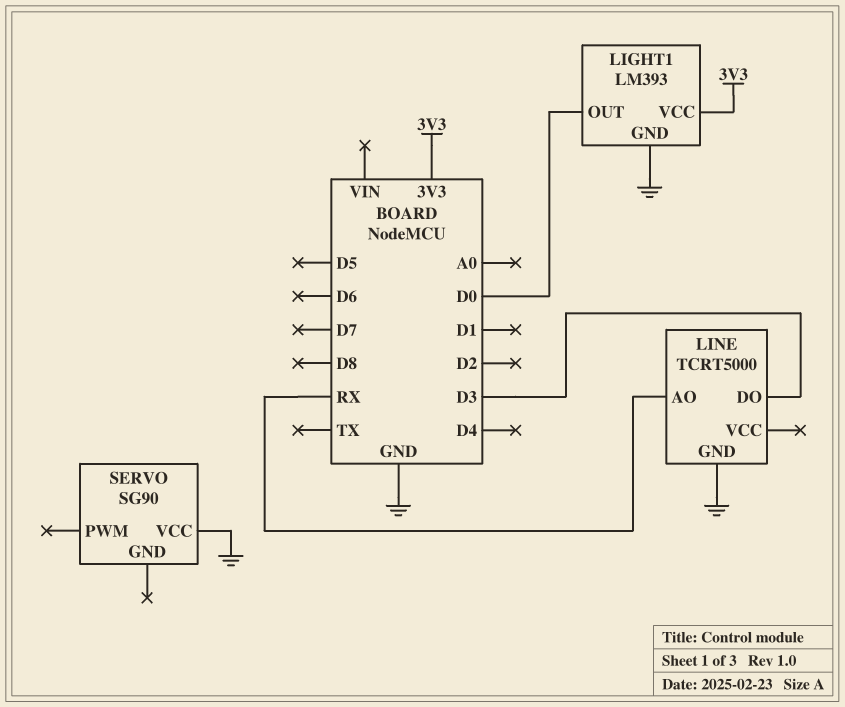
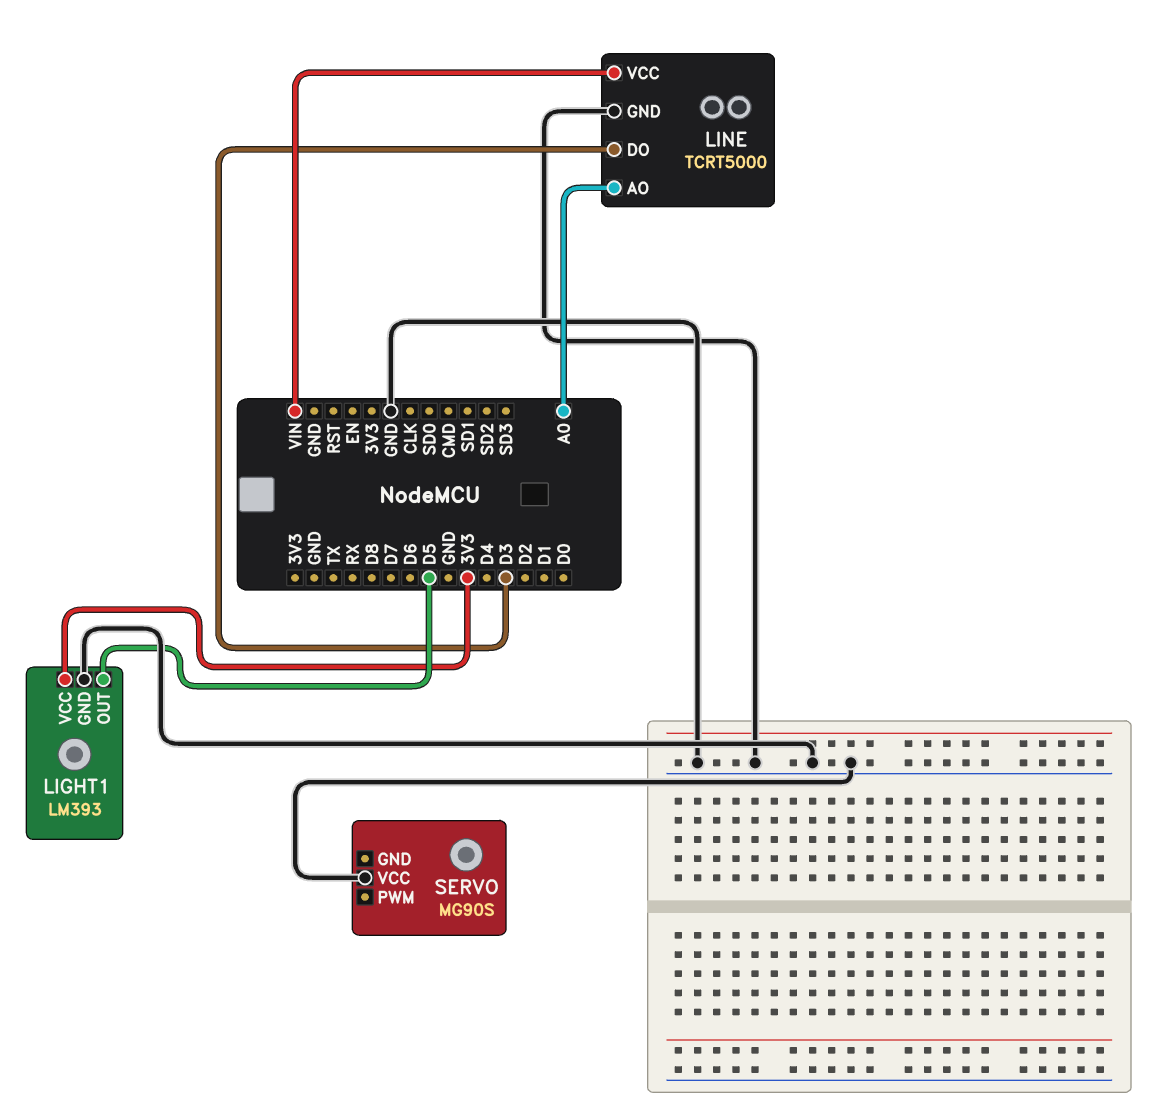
LIGHT1 pin OUT: D0 -> D5
LINE pin AO: RX -> A0
LINE pin VCC: none -> VIN
SERVO: SG90 -> MG90S

